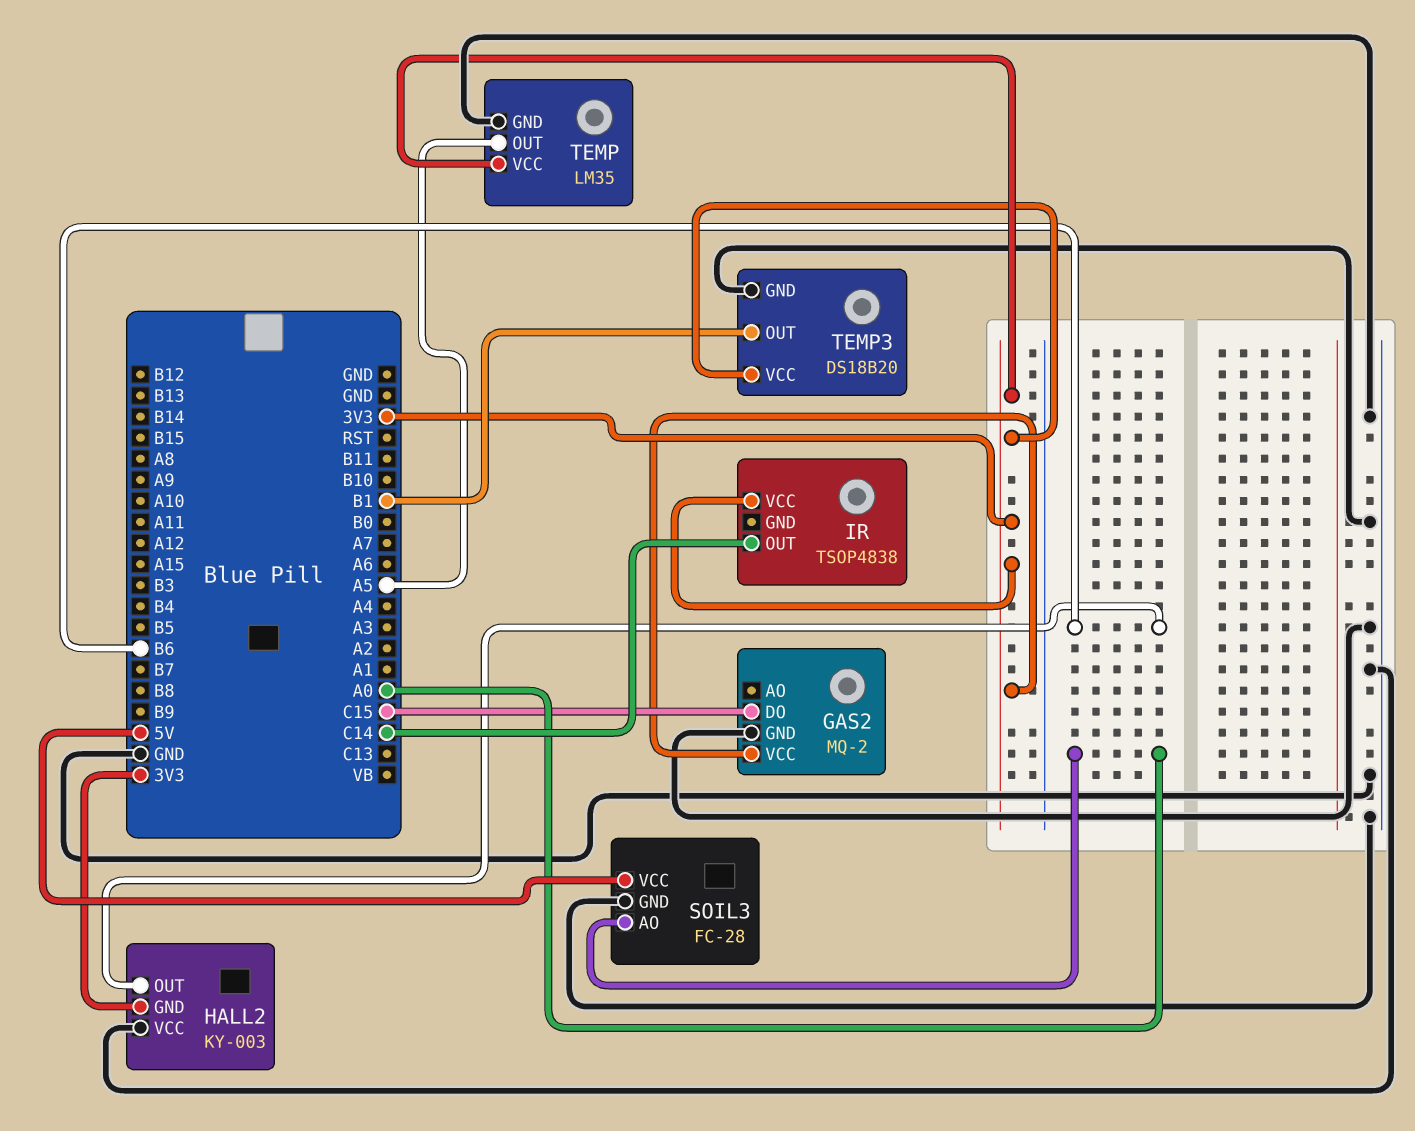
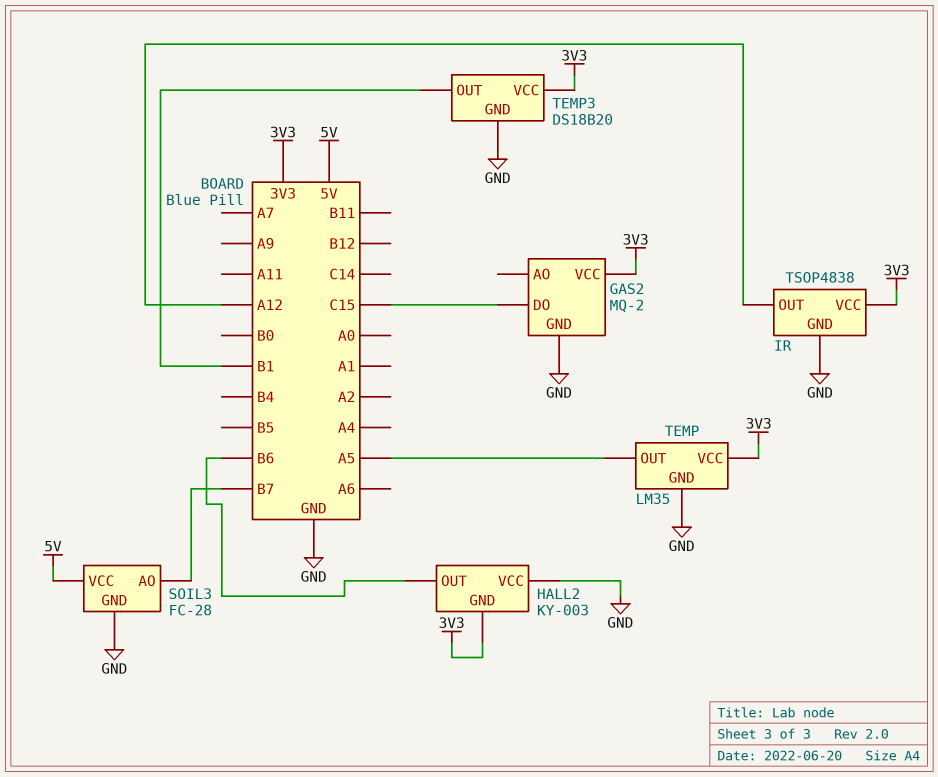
IR pin GND: none -> GND
IR pin OUT: C14 -> A12
SOIL3 pin AO: A0 -> B7

